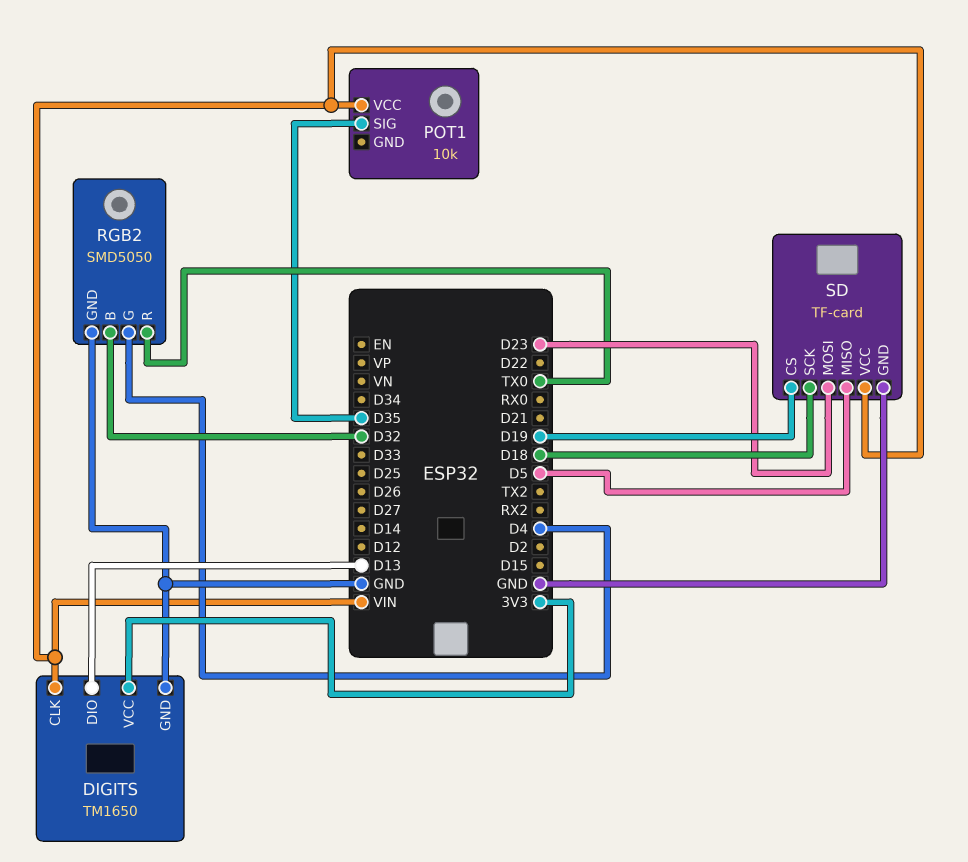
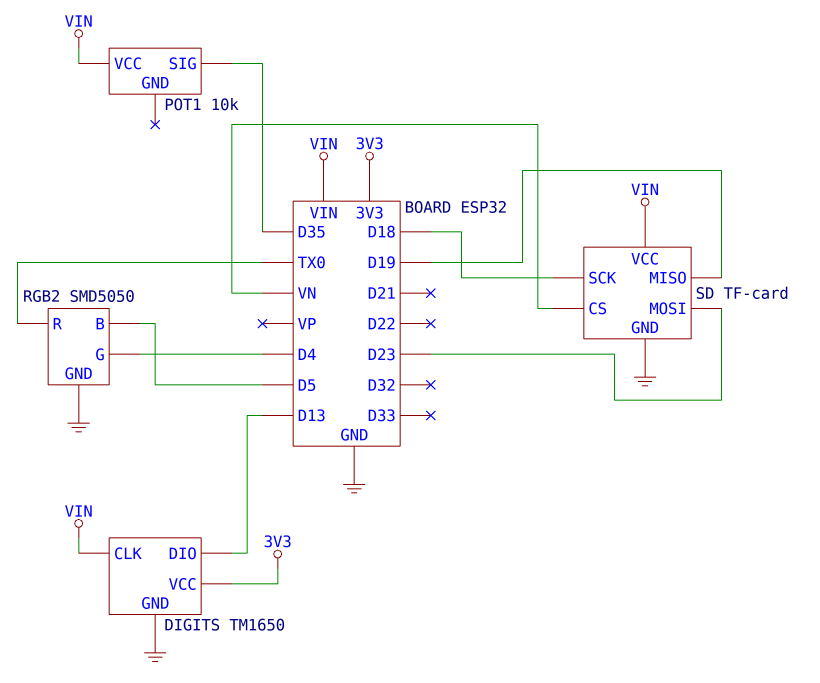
RGB2 pin B: D32 -> D5
SD pin CS: D19 -> VN
SD pin MISO: D5 -> D19

